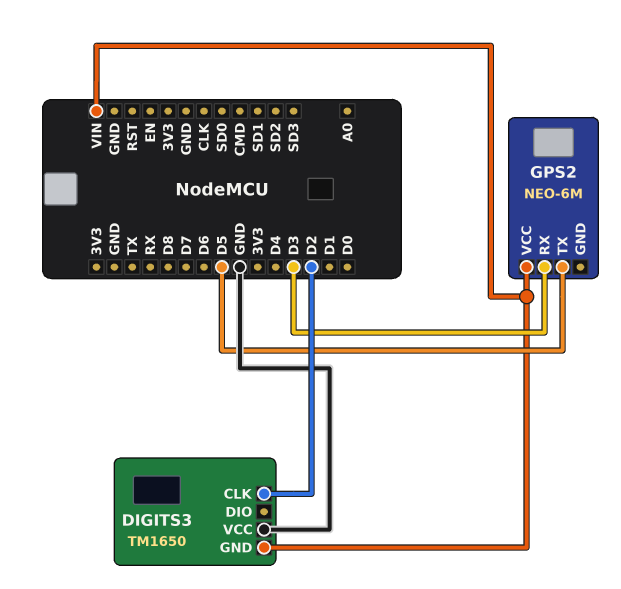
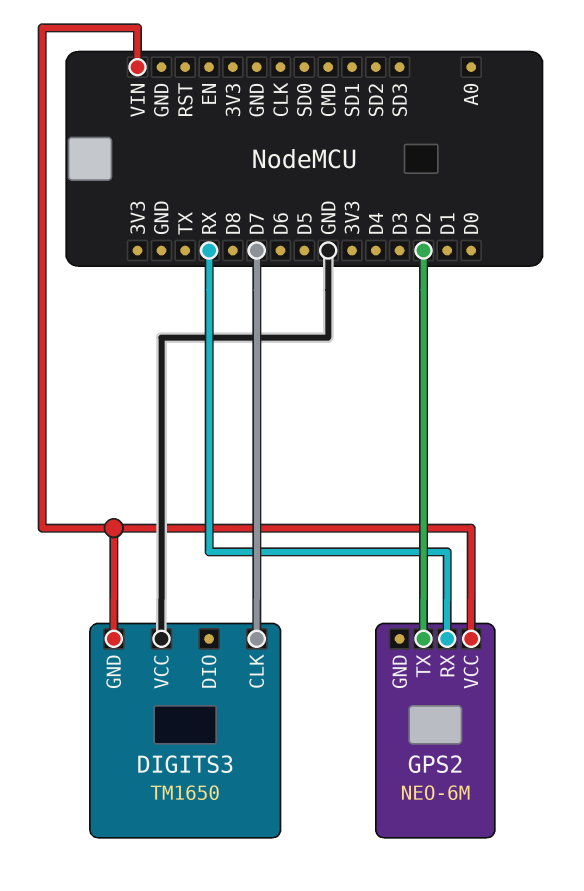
DIGITS3 pin CLK: D2 -> D7
GPS2 pin RX: D3 -> RX
GPS2 pin TX: D5 -> D2

